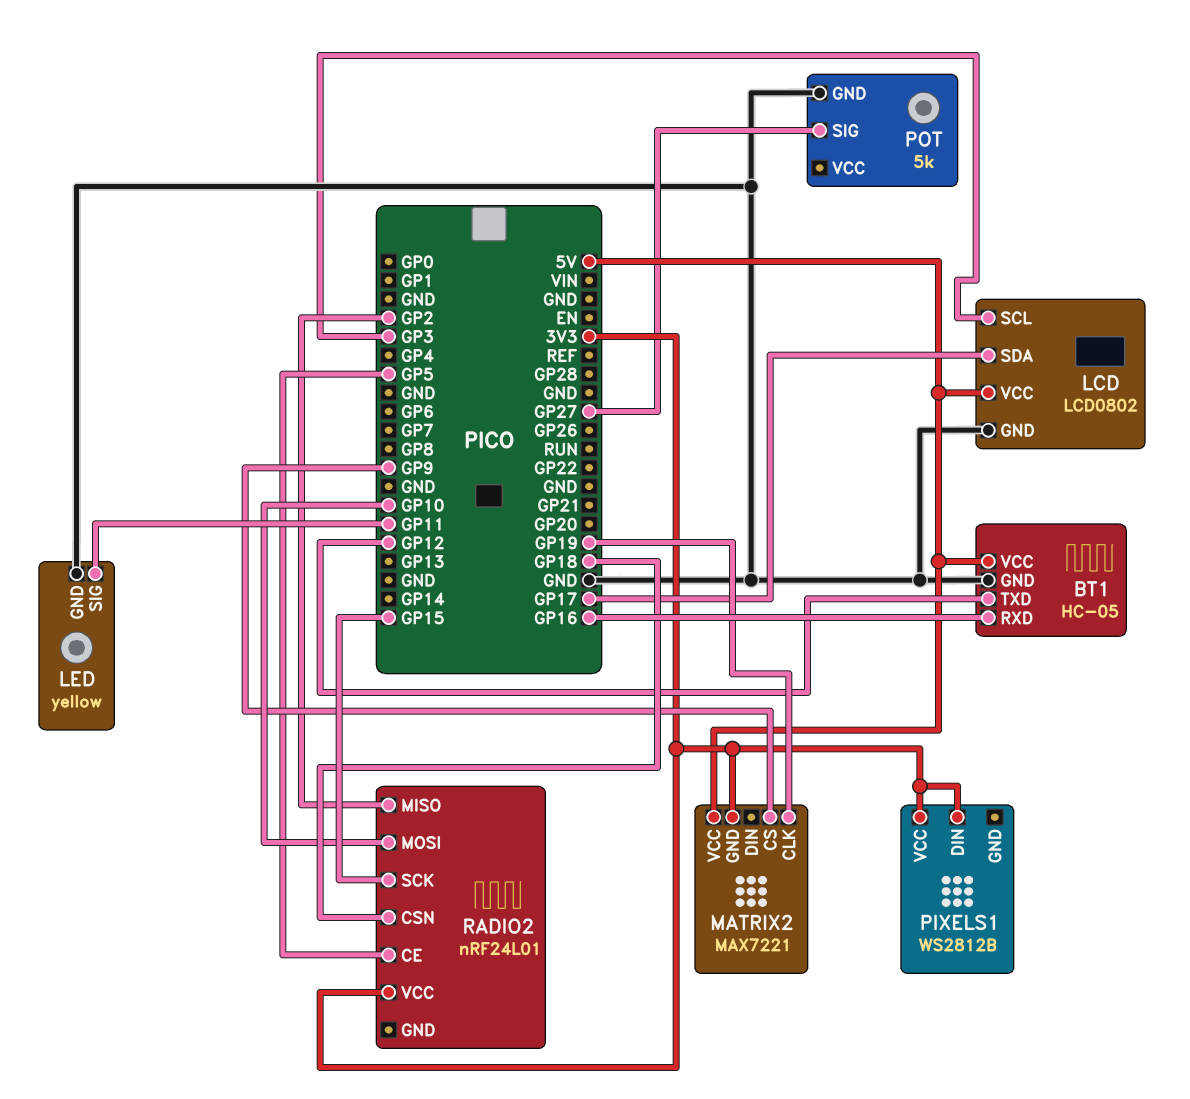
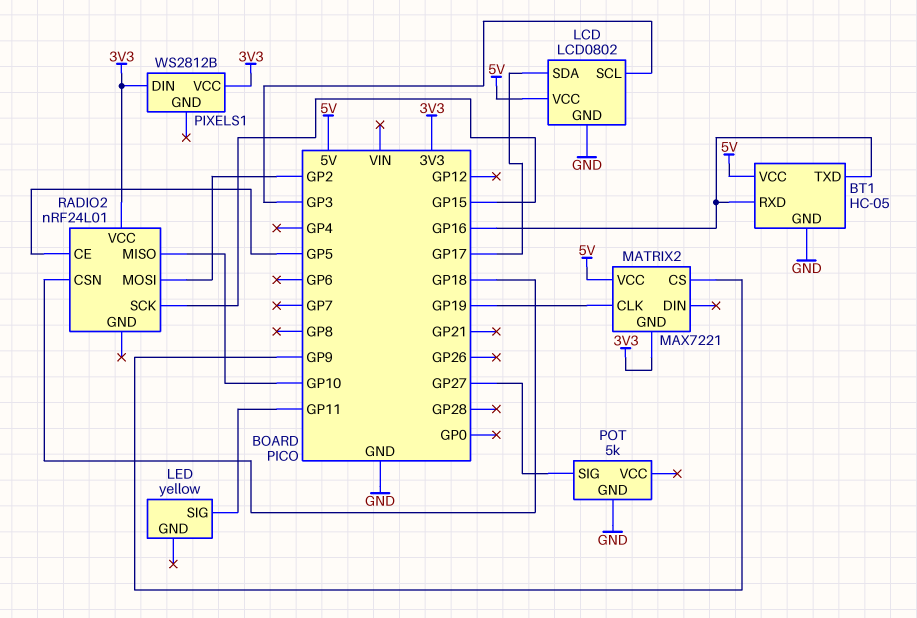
BT1 pin TXD: GP12 -> GP16
LED pin GND: GND -> none
RADIO2 pin MISO: GP2 -> GP10
RADIO2 pin MOSI: GP10 -> GP2

